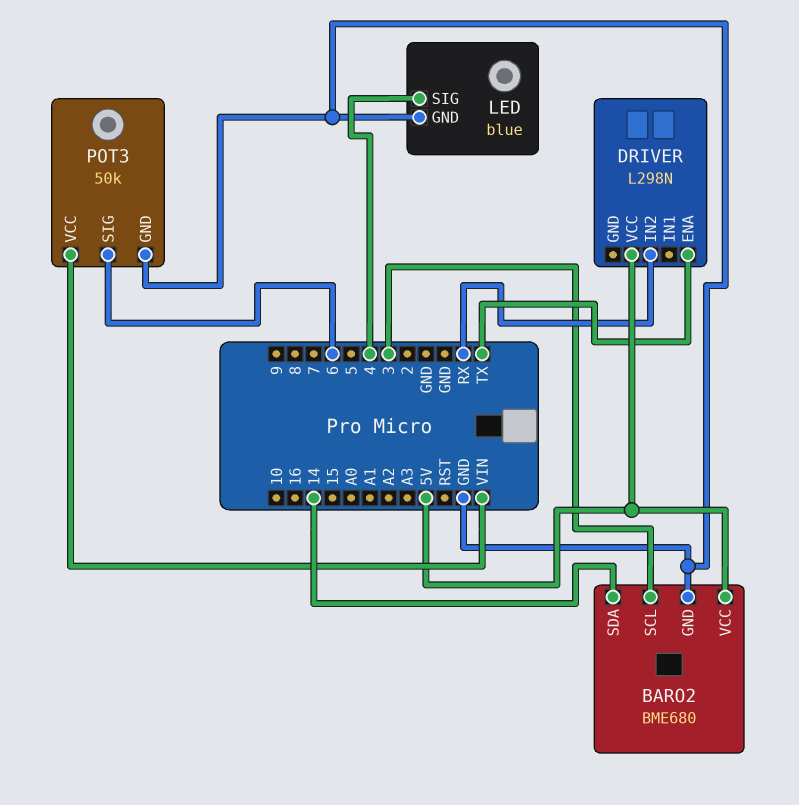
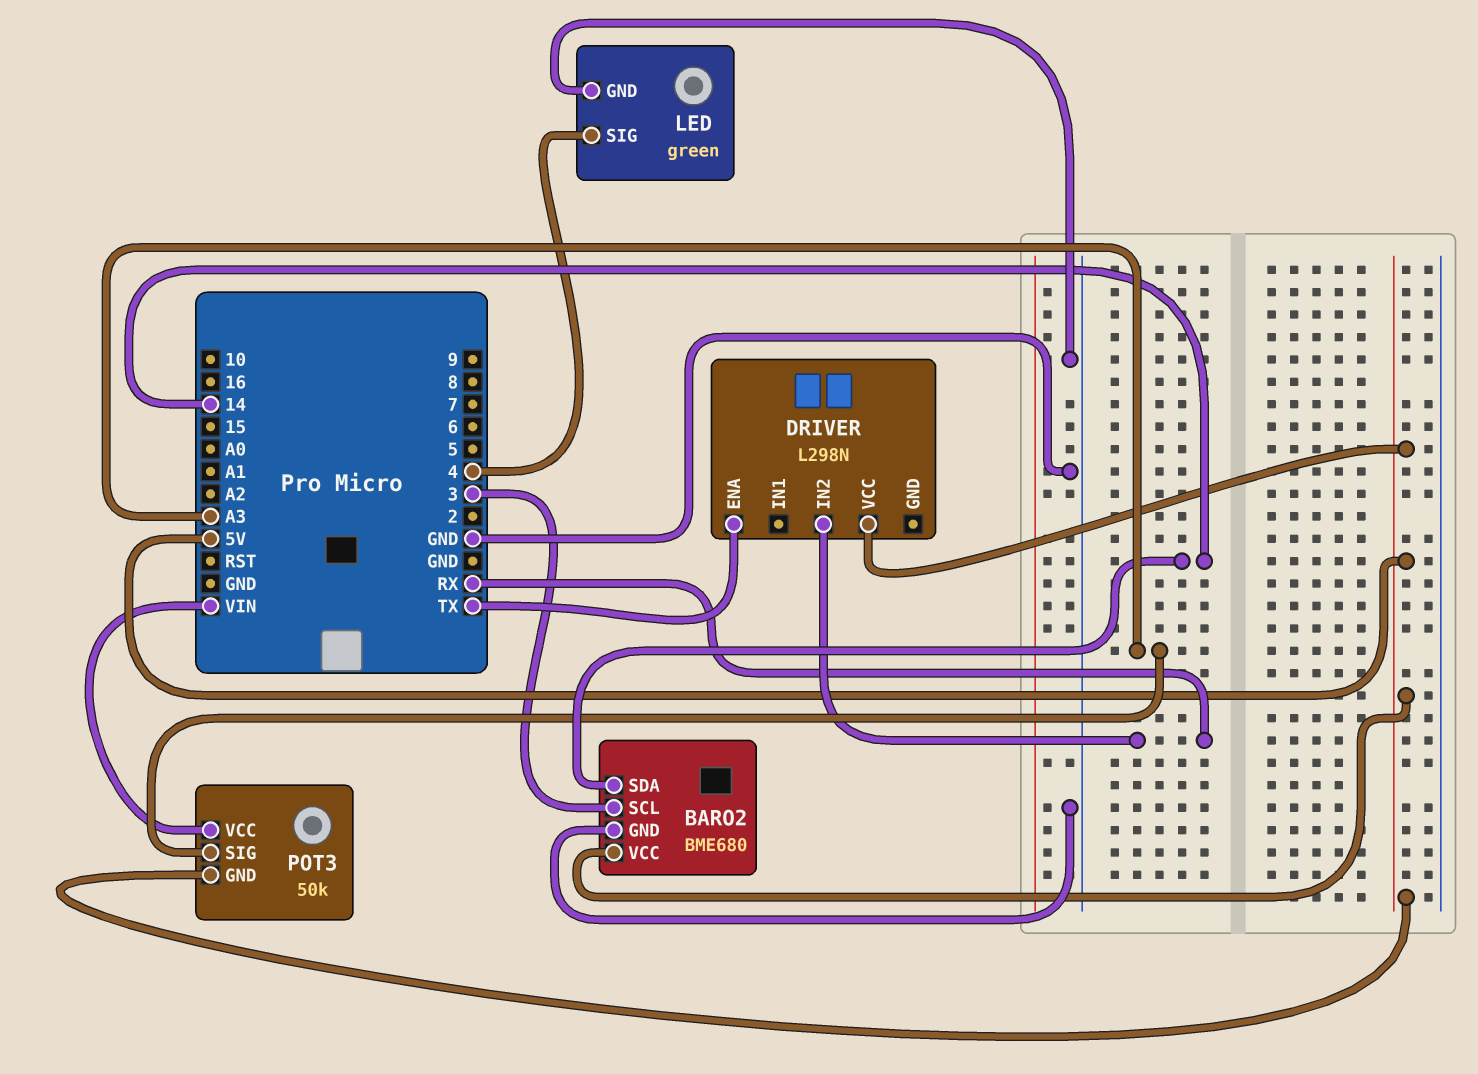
LED: blue -> green
POT3 pin GND: GND -> 5V
POT3 pin SIG: 6 -> A3

